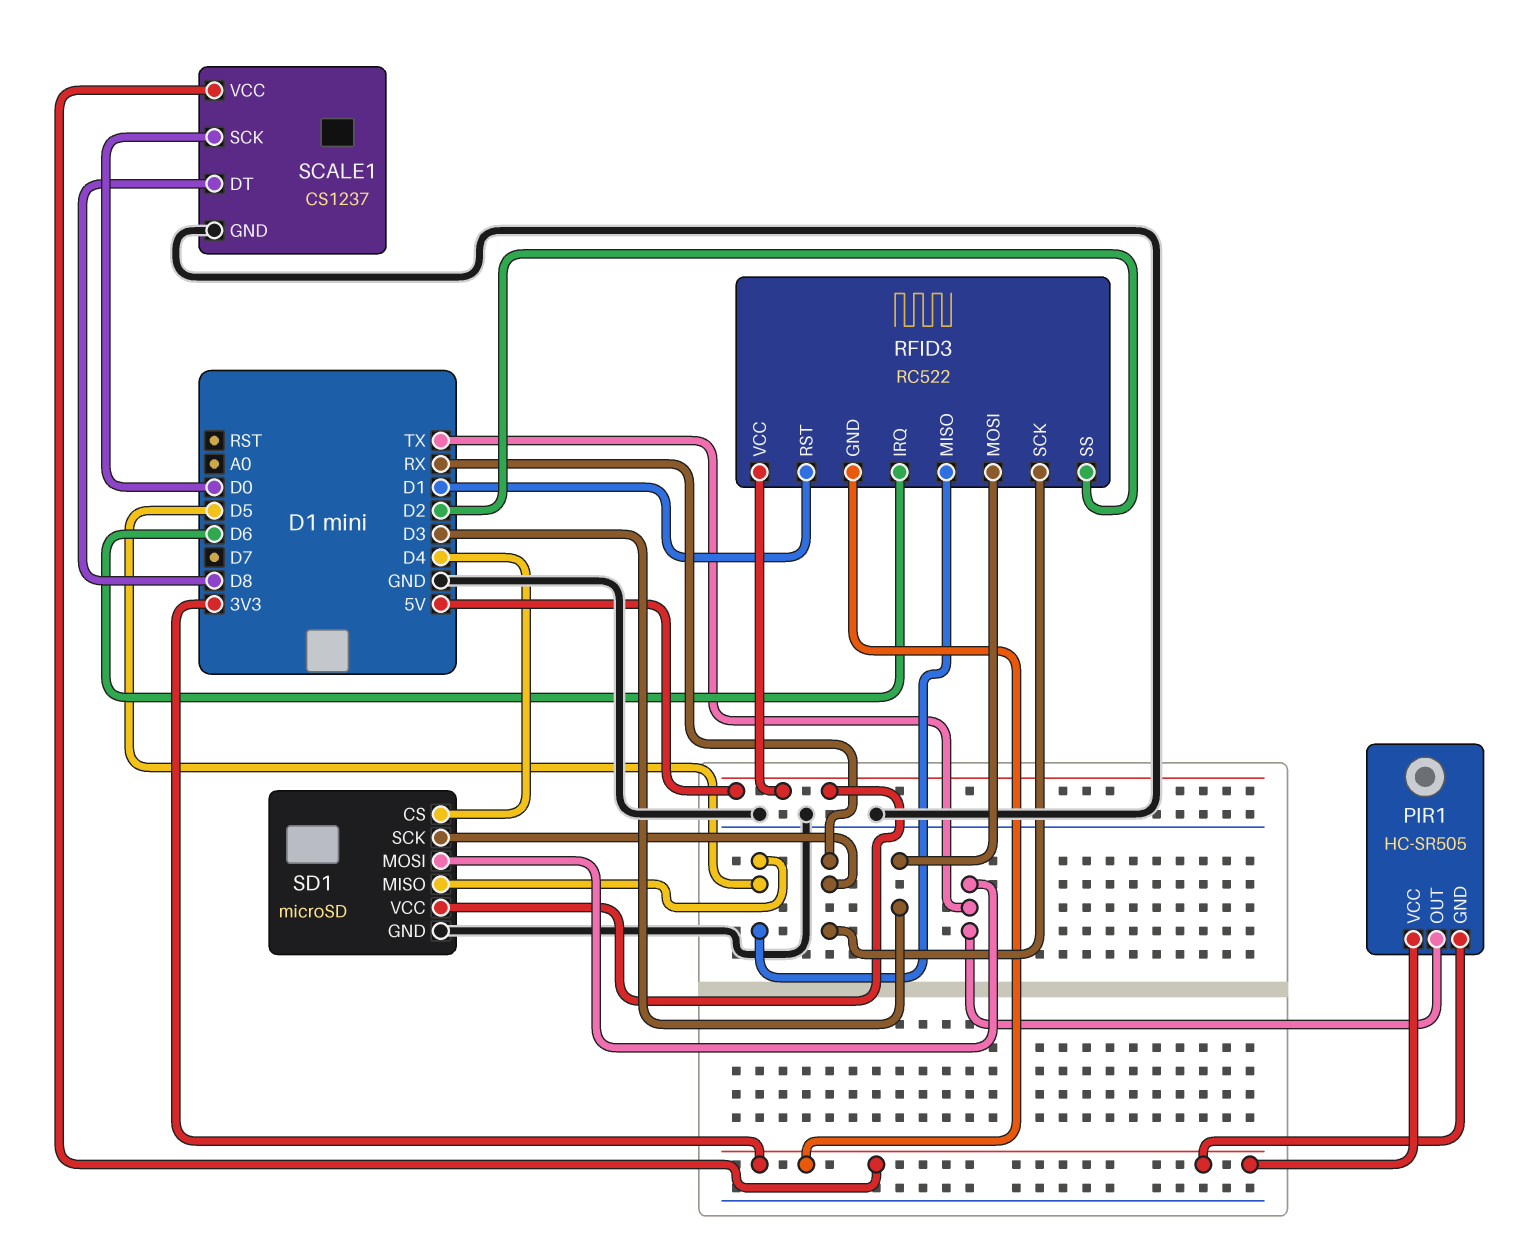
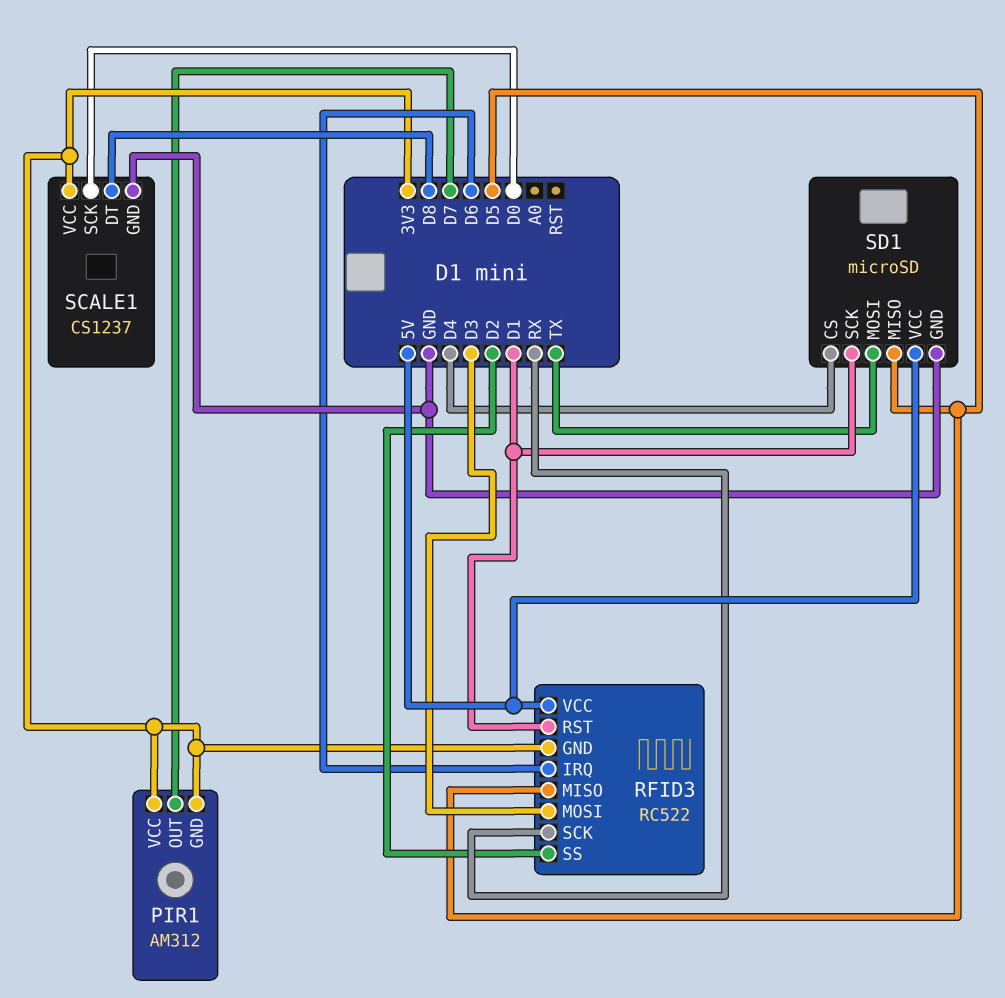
PIR1: HC-SR505 -> AM312
PIR1 pin OUT: TX -> D7
SD1 pin SCK: RX -> D1

